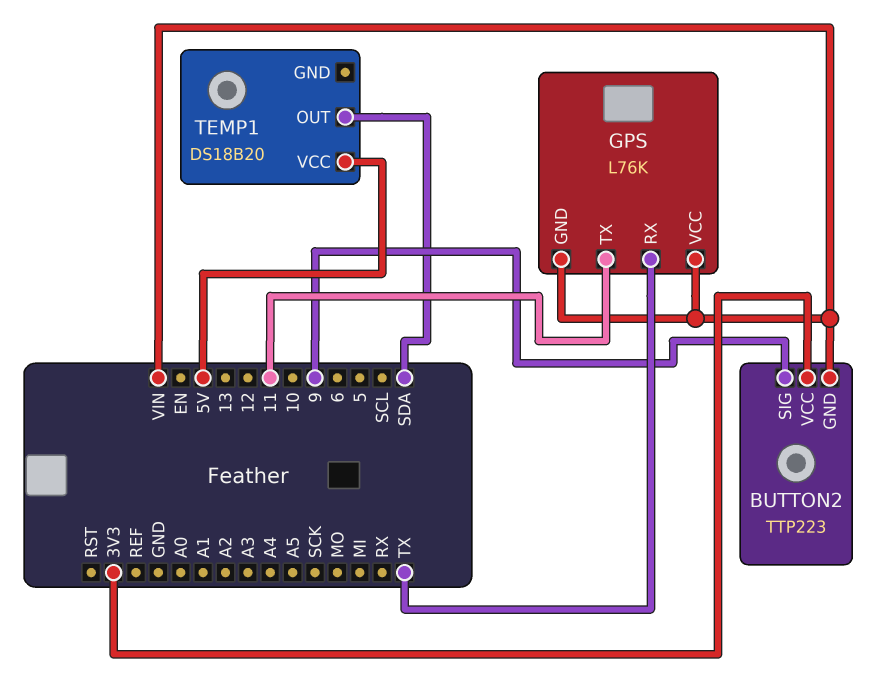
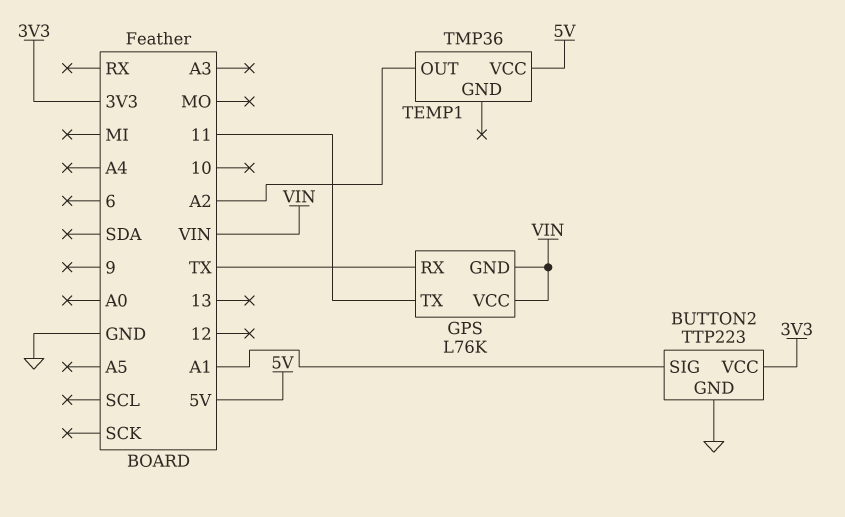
BUTTON2 pin GND: VIN -> GND
BUTTON2 pin SIG: 9 -> A1
TEMP1: DS18B20 -> TMP36
TEMP1 pin OUT: SDA -> A2

